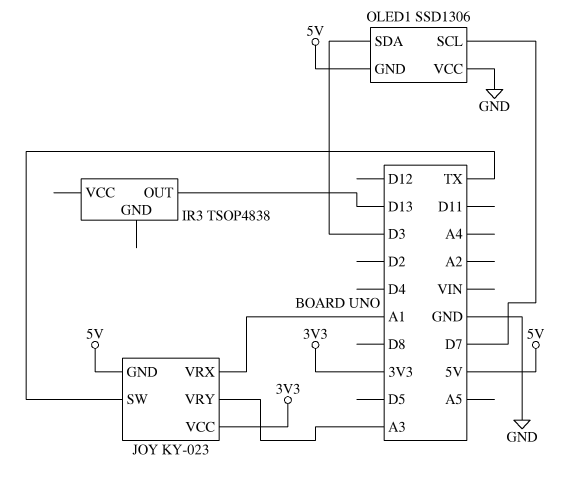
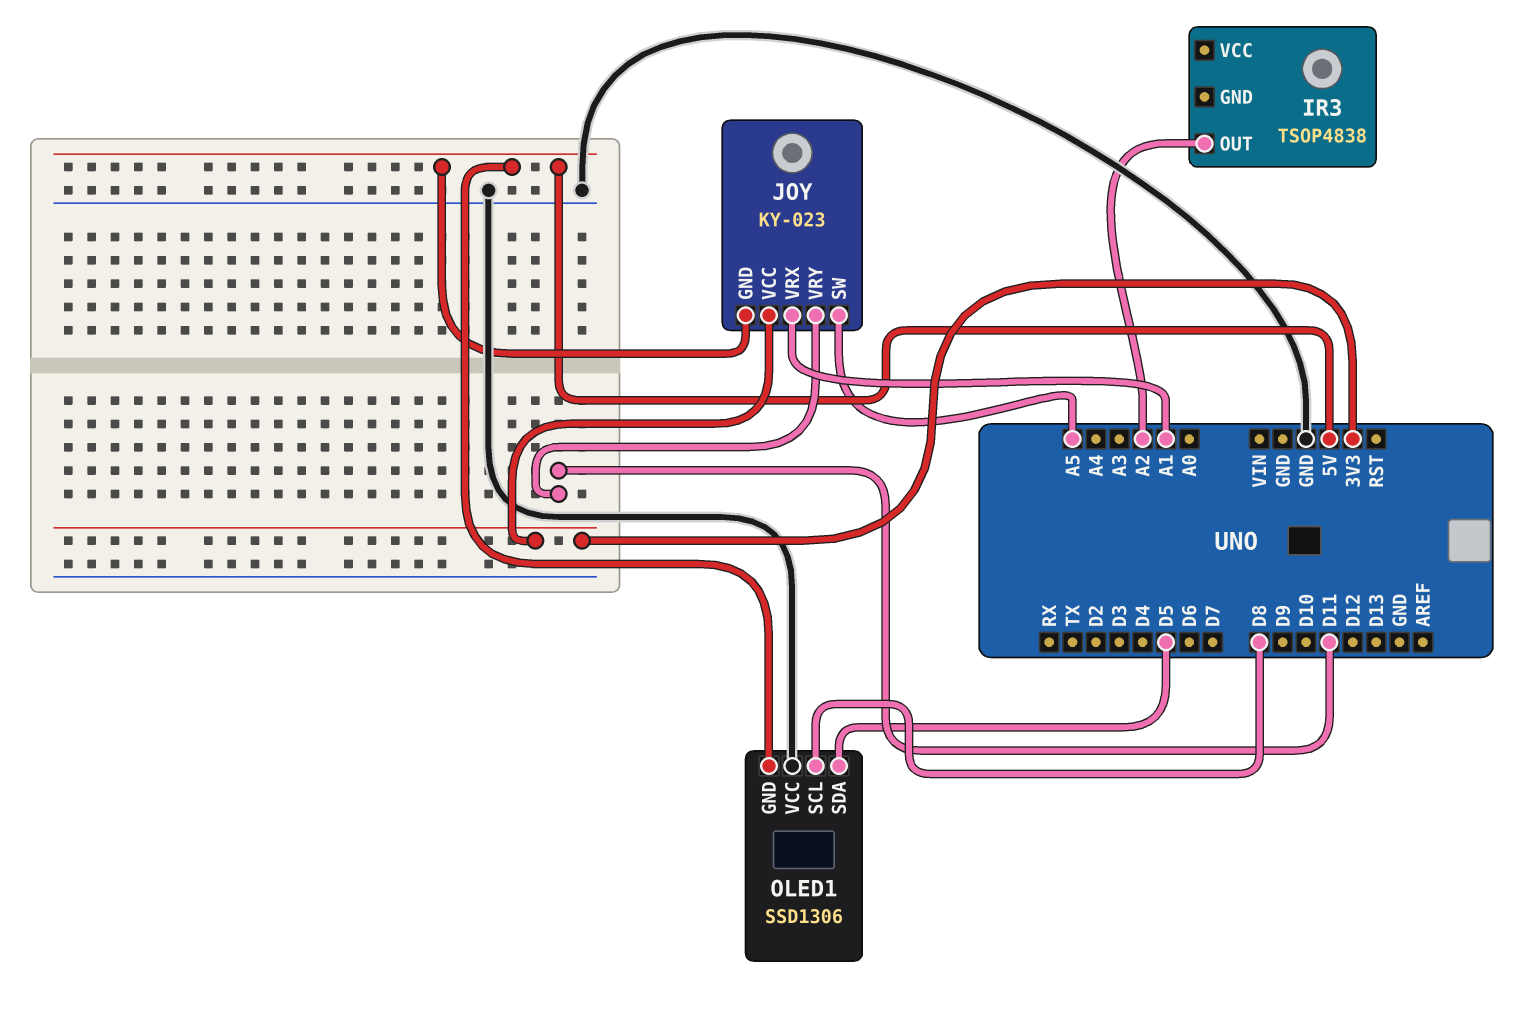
IR3 pin OUT: D13 -> A2
JOY pin SW: TX -> A5
JOY pin VRY: A3 -> D11
OLED1 pin SCL: D7 -> D8
OLED1 pin SDA: D3 -> D5

